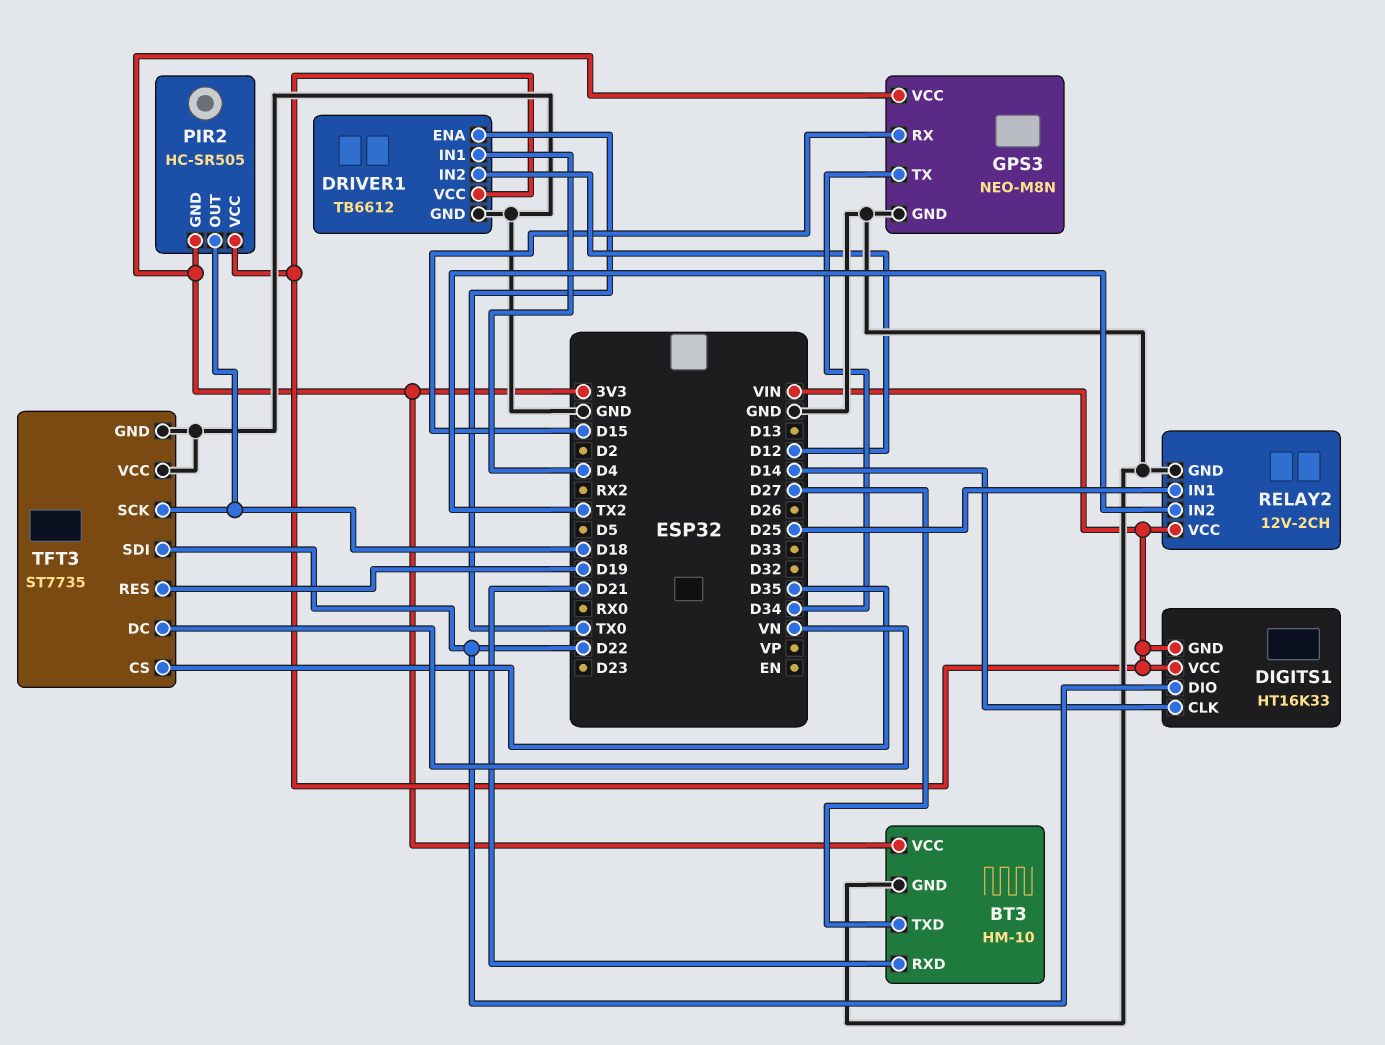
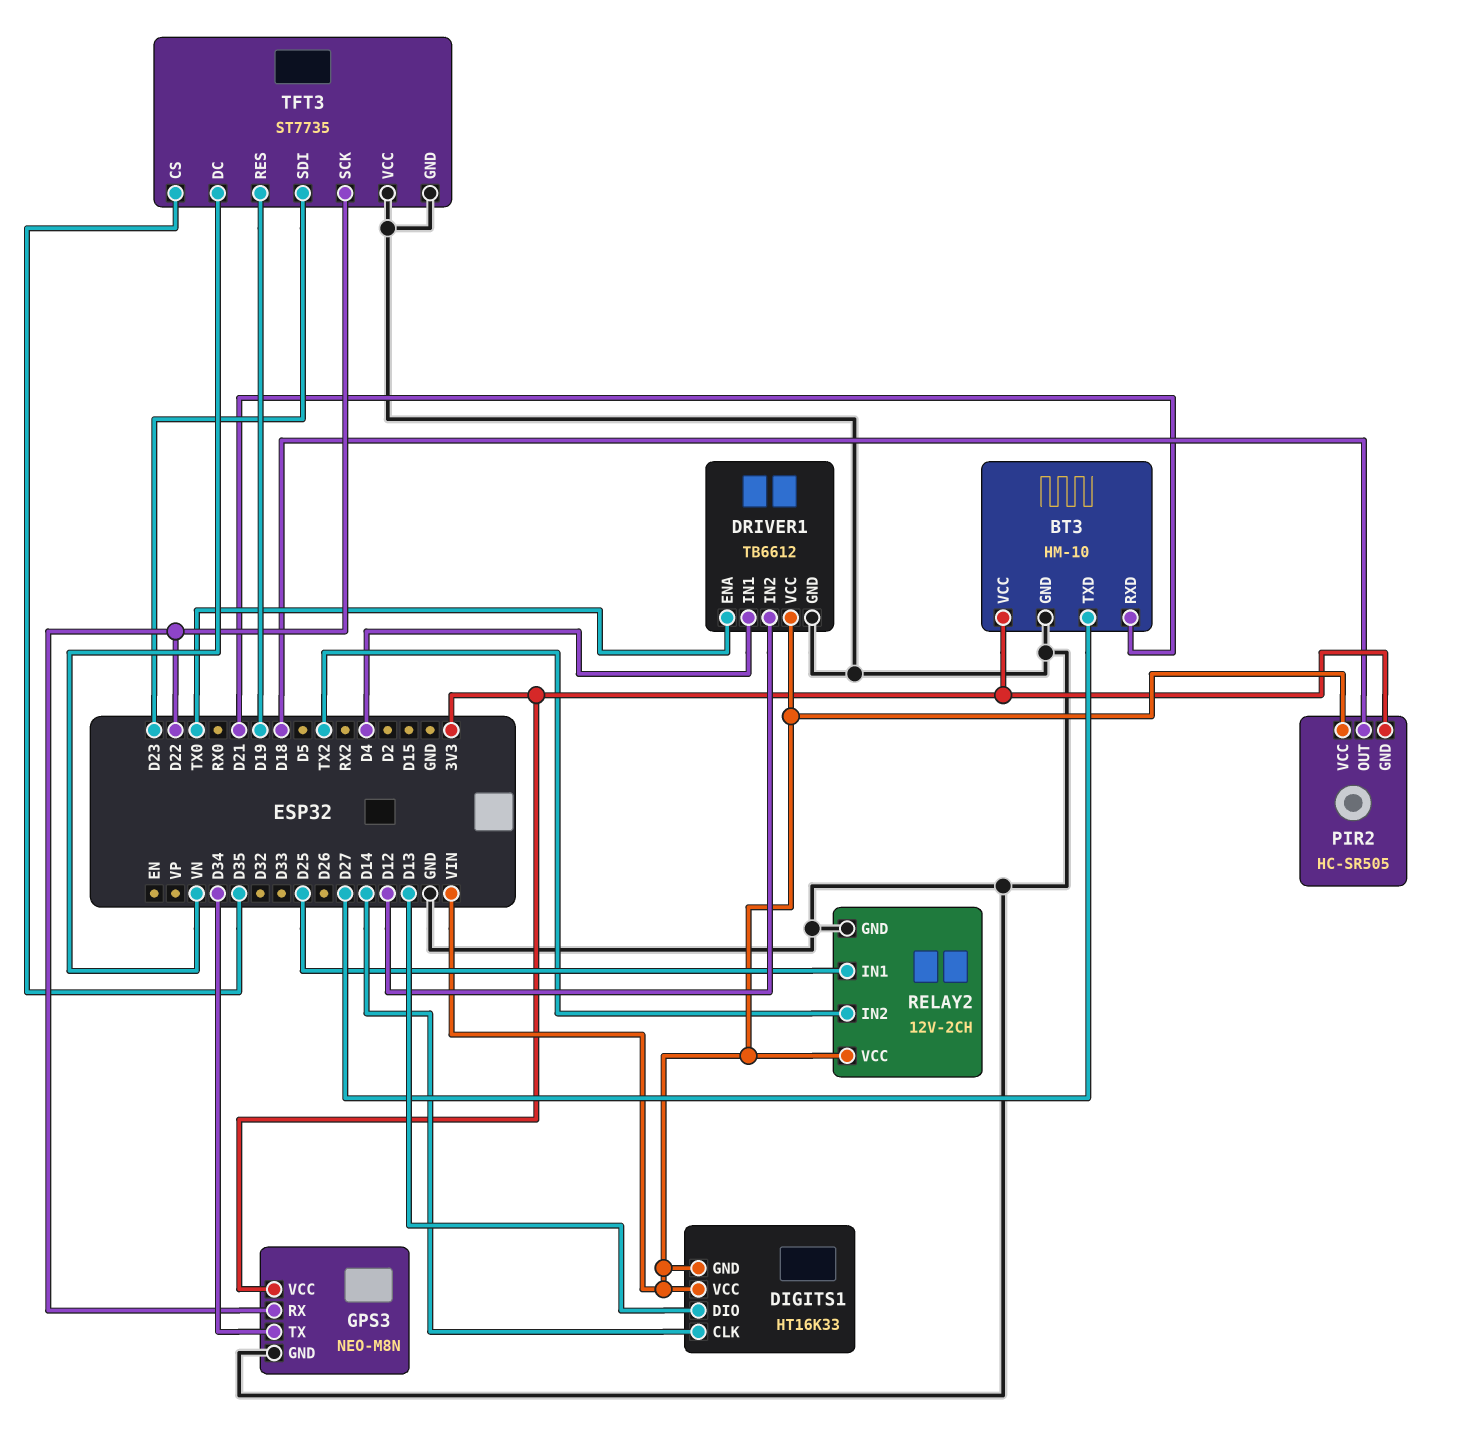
DIGITS1 pin DIO: D22 -> D13
GPS3 pin RX: D15 -> D22
TFT3 pin SCK: D18 -> D22
TFT3 pin SDI: D22 -> D23

